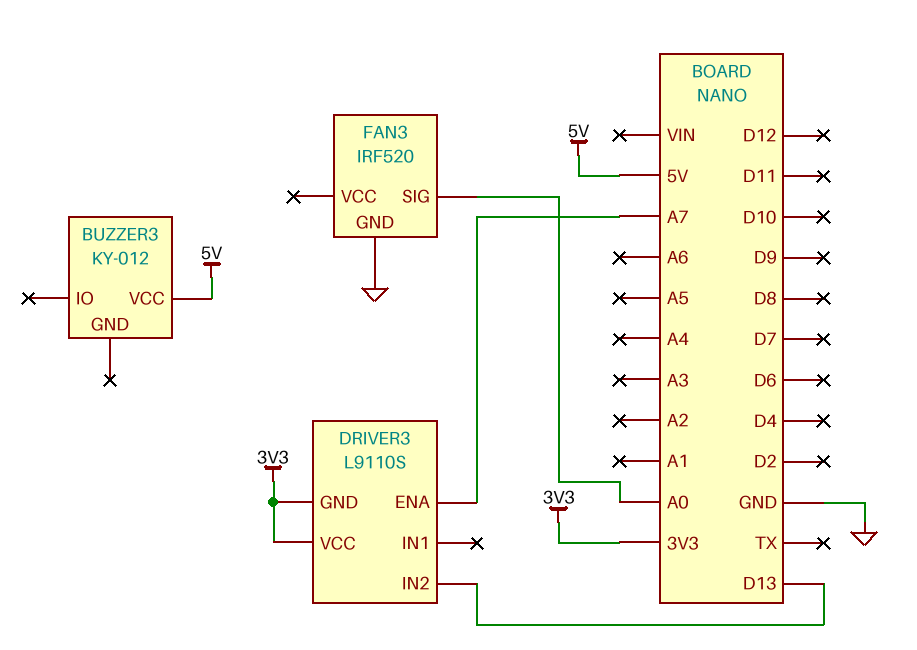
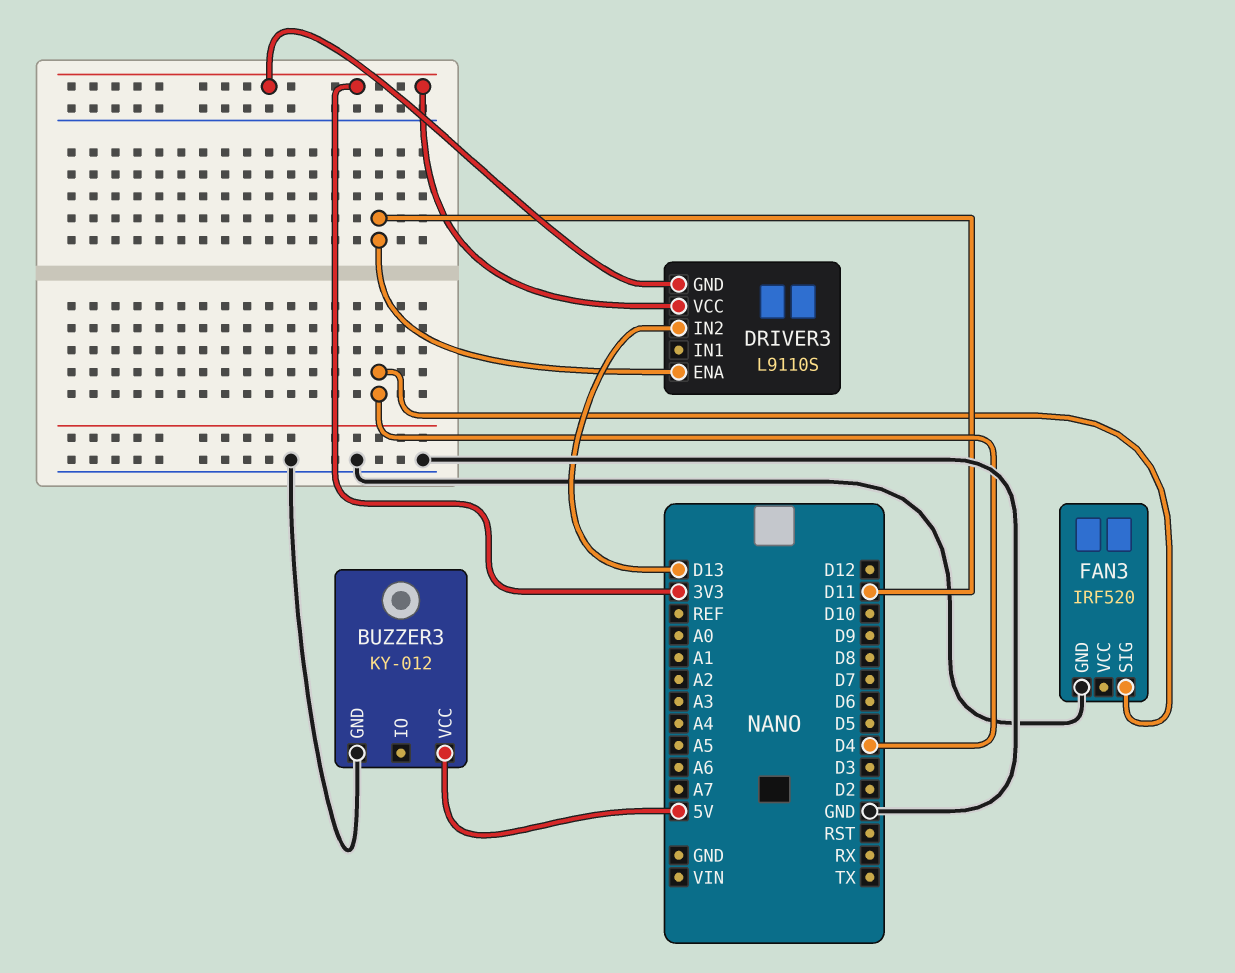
BUZZER3 pin GND: none -> GND
DRIVER3 pin ENA: A7 -> D11
FAN3 pin SIG: A0 -> D4

